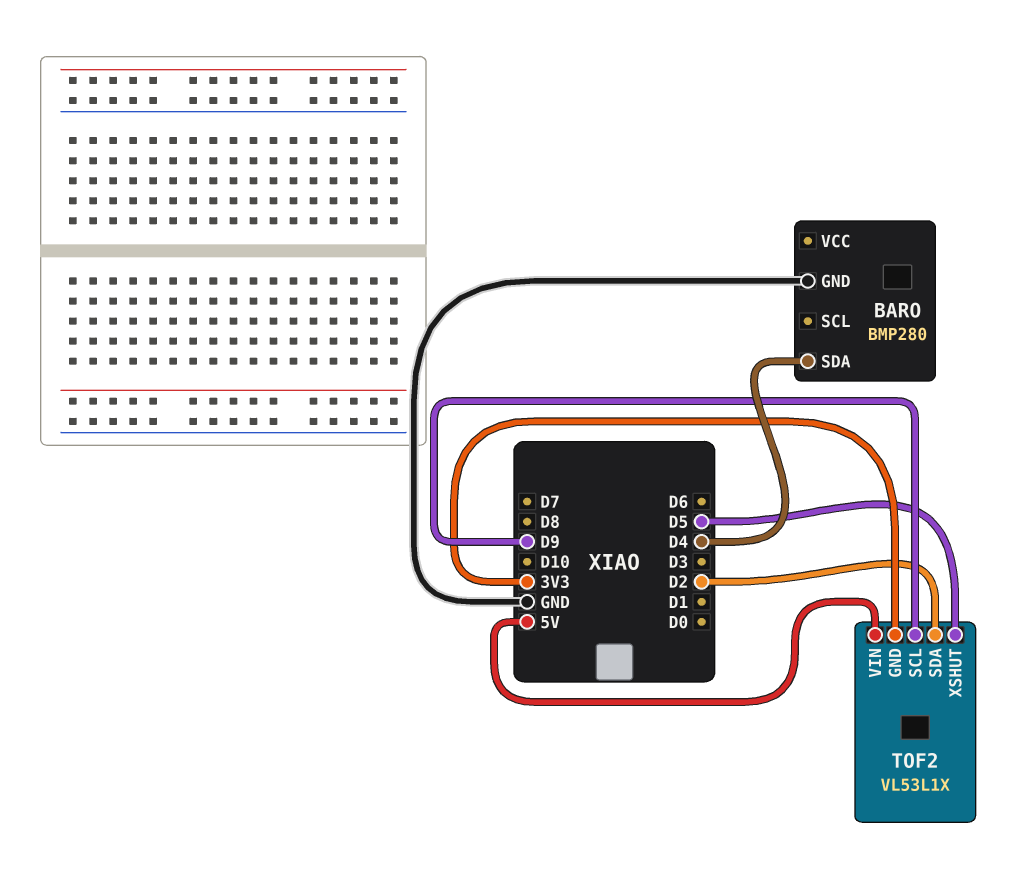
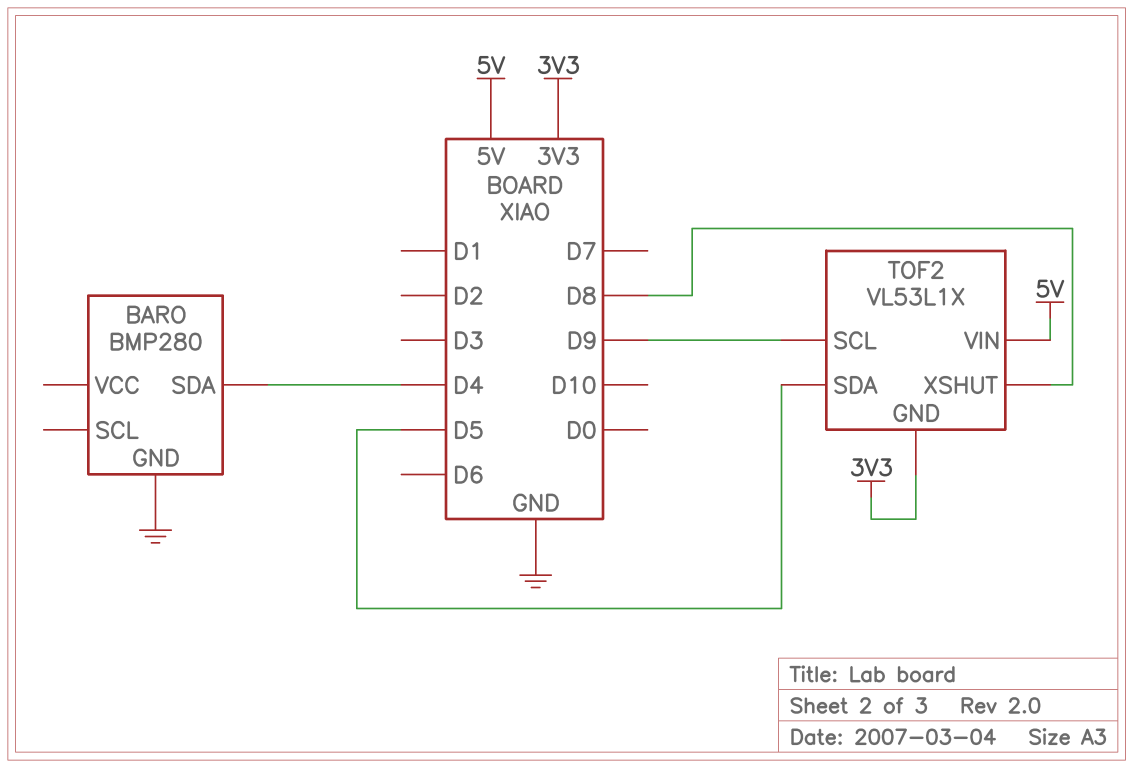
TOF2 pin SDA: D2 -> D5
TOF2 pin XSHUT: D5 -> D8

